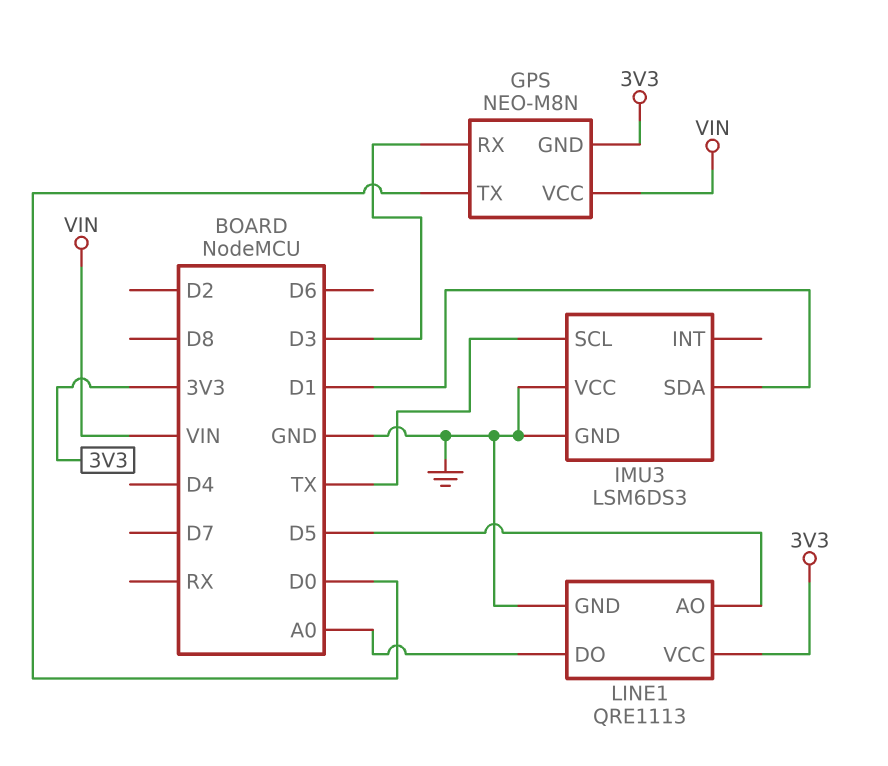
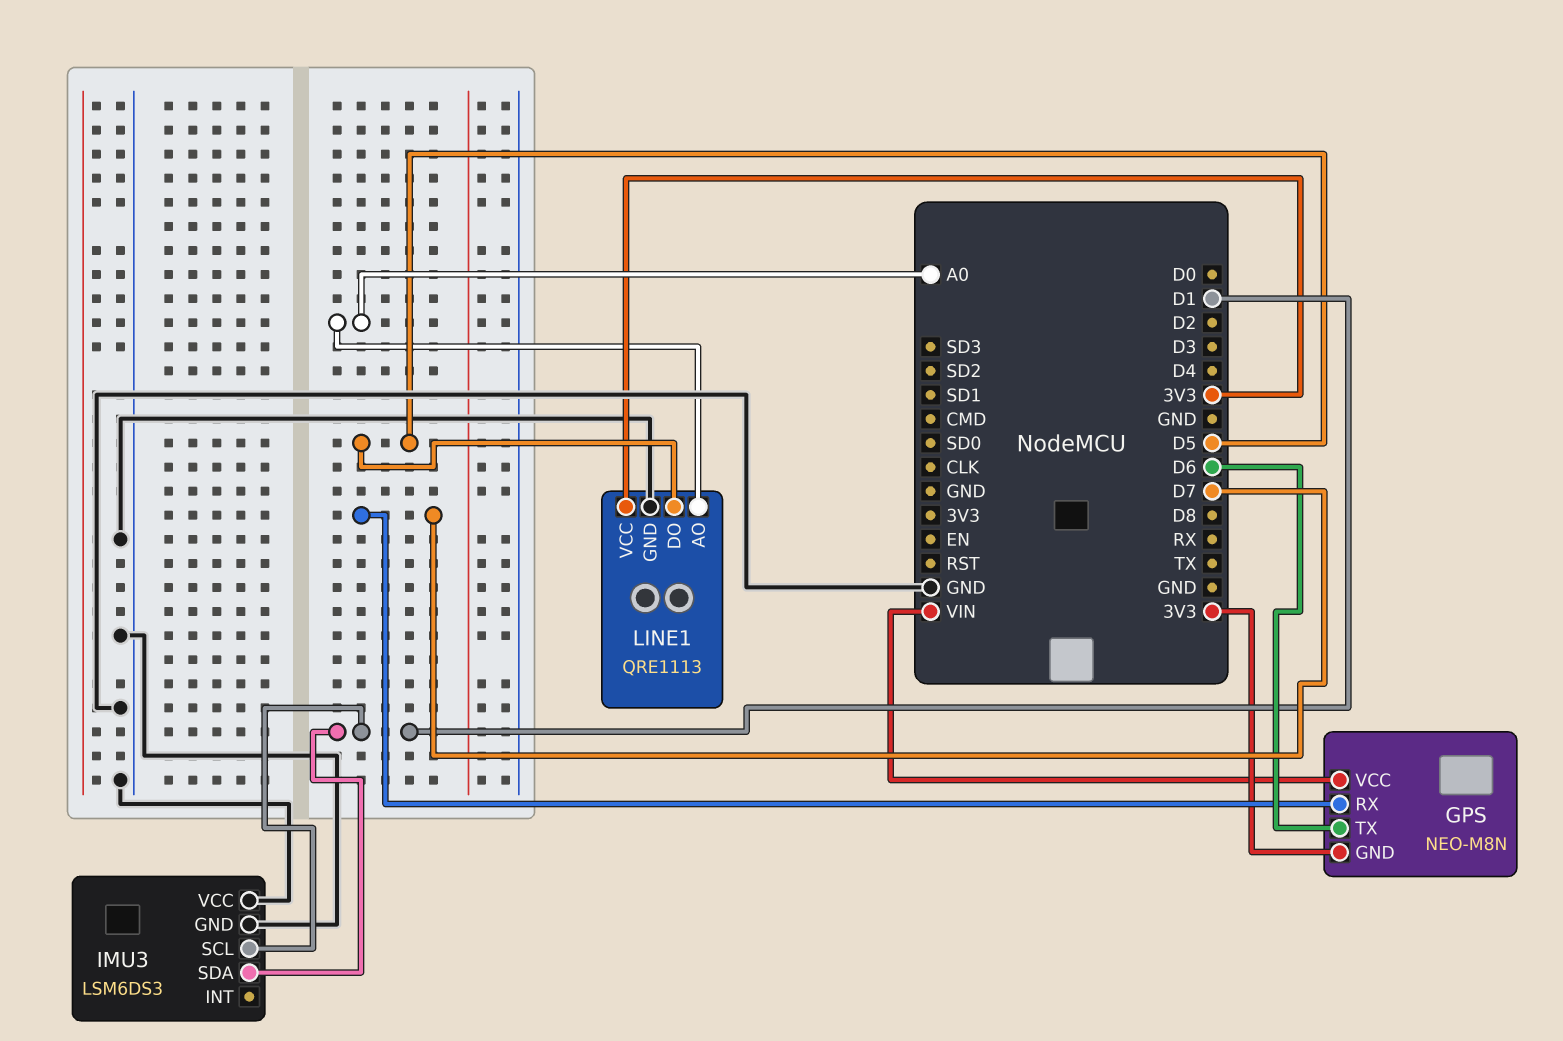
GPS pin RX: D3 -> D7
GPS pin TX: D0 -> D6
IMU3 pin SCL: TX -> D1
LINE1 pin AO: D5 -> A0
LINE1 pin DO: A0 -> D5

